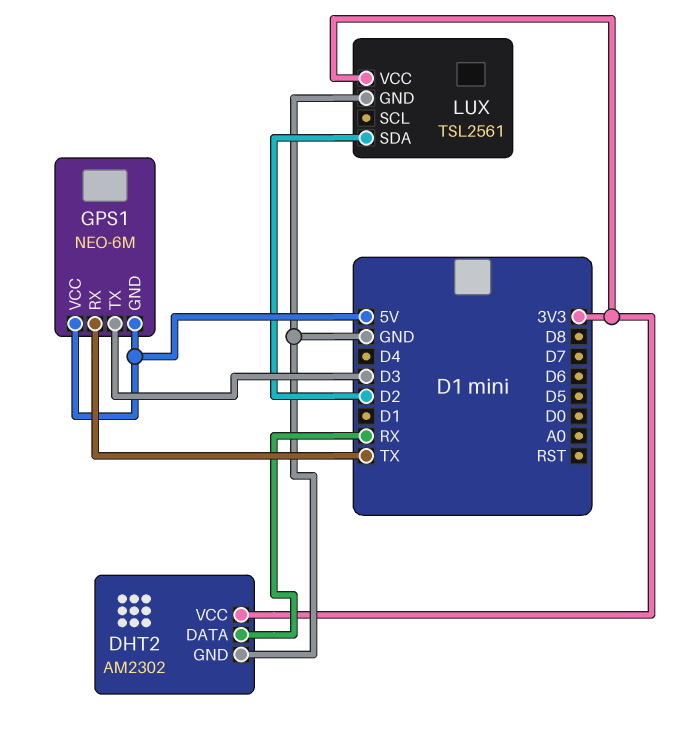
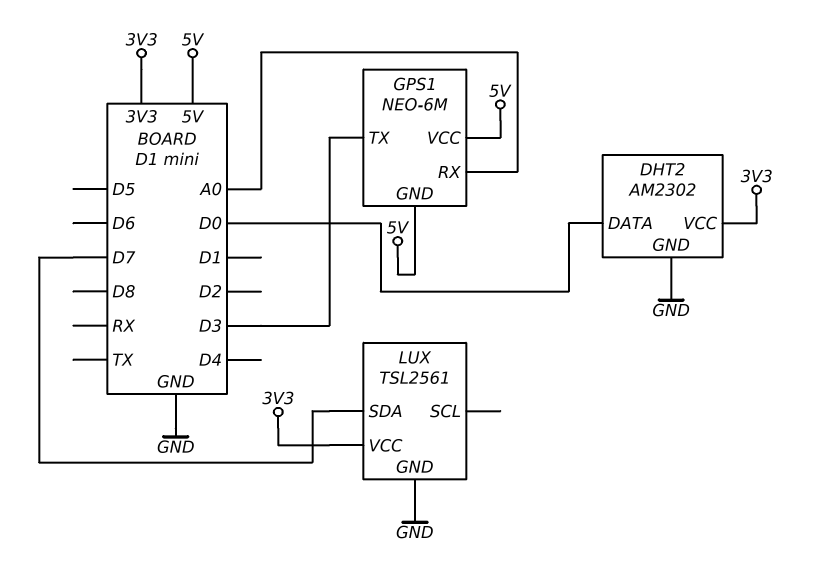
DHT2 pin DATA: RX -> D0
GPS1 pin RX: TX -> A0
LUX pin SDA: D2 -> D7

